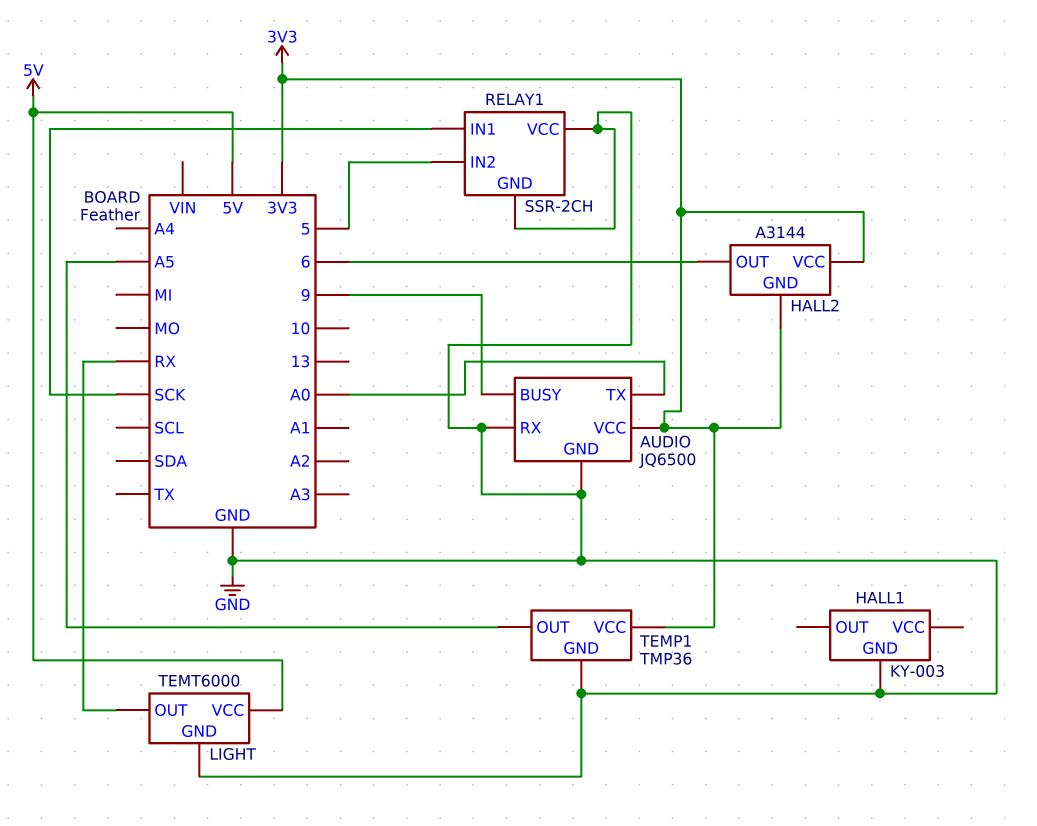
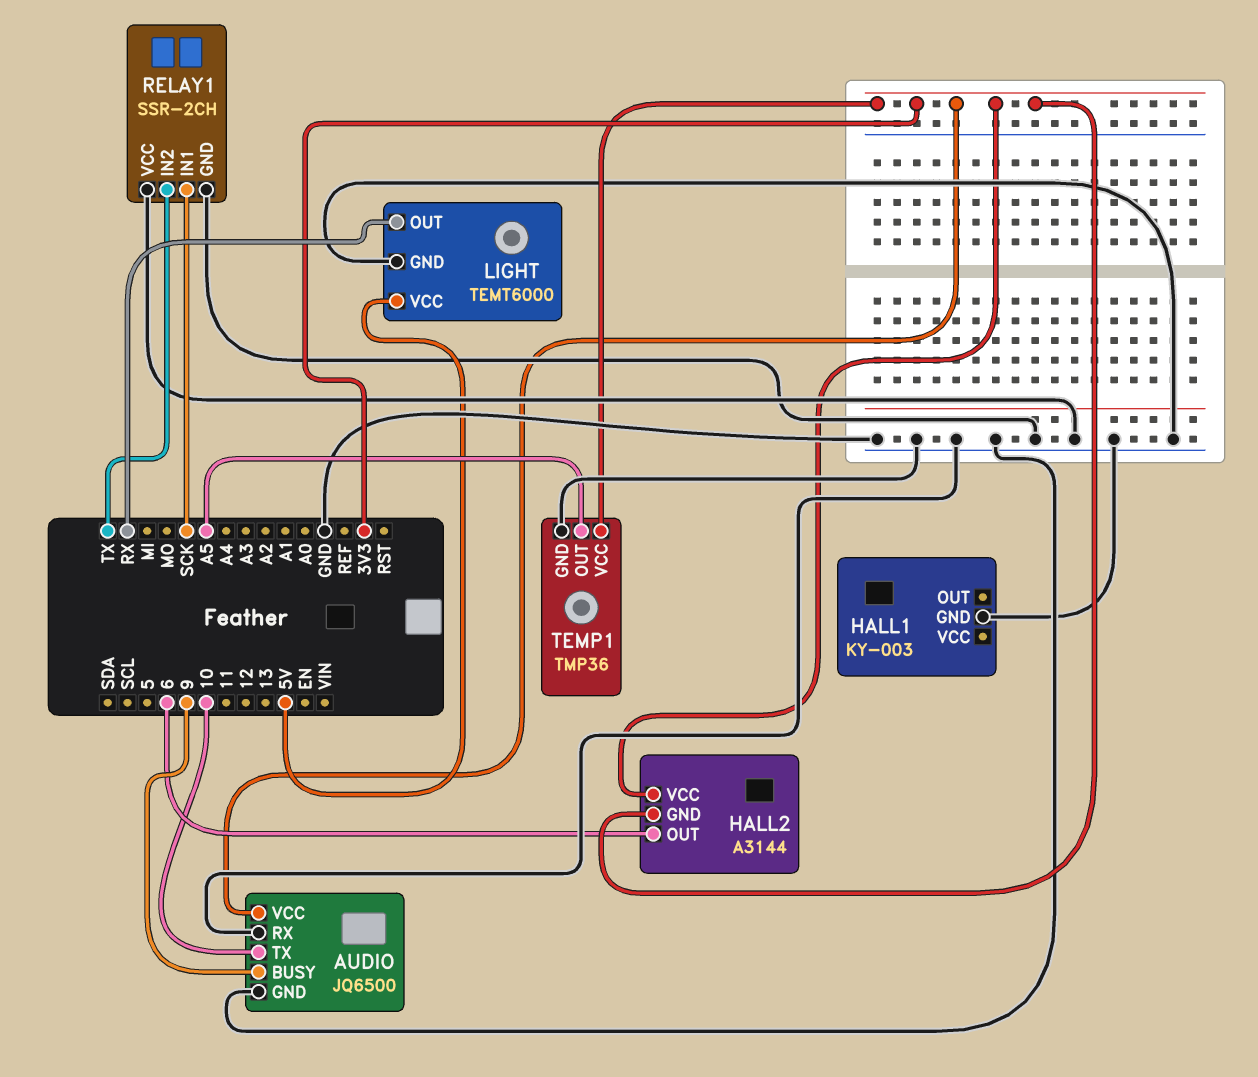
AUDIO pin TX: A0 -> 10
RELAY1 pin IN2: 5 -> TX

